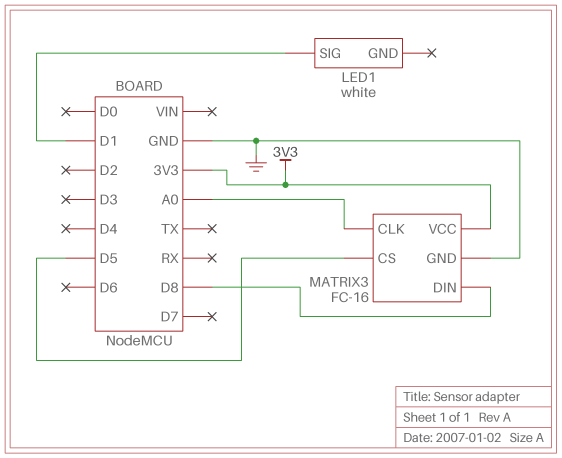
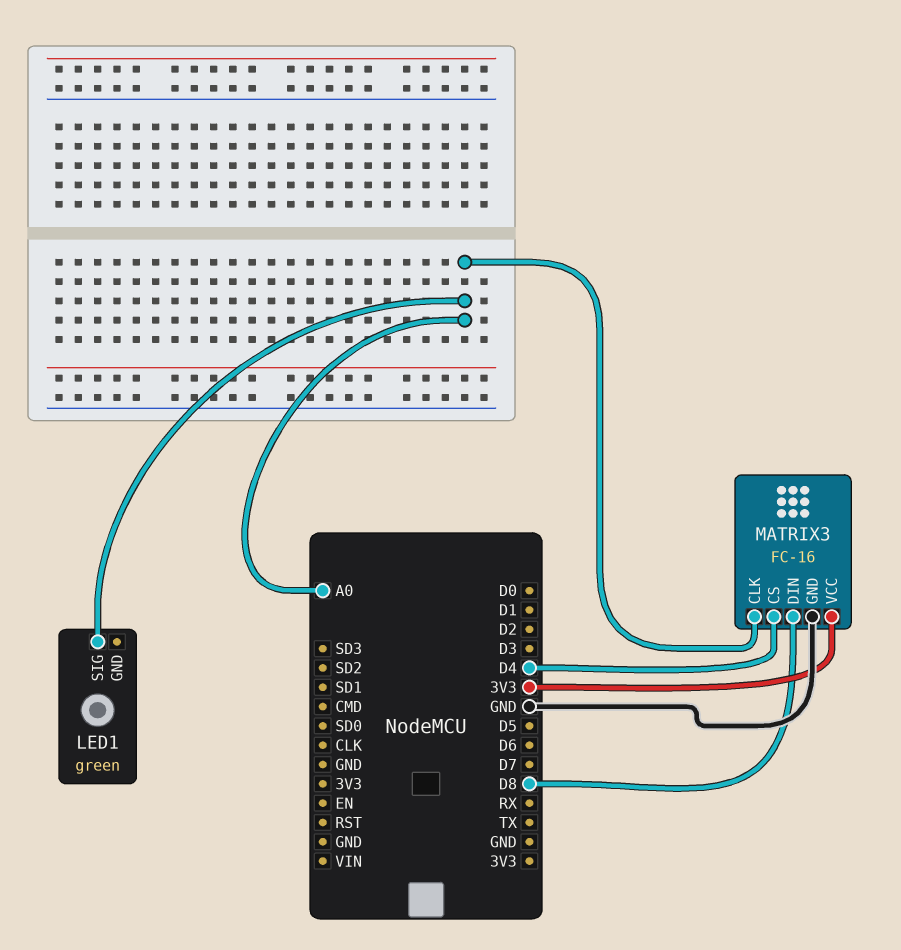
LED1: white -> green
LED1 pin SIG: D1 -> A0
MATRIX3 pin CS: D5 -> D4

